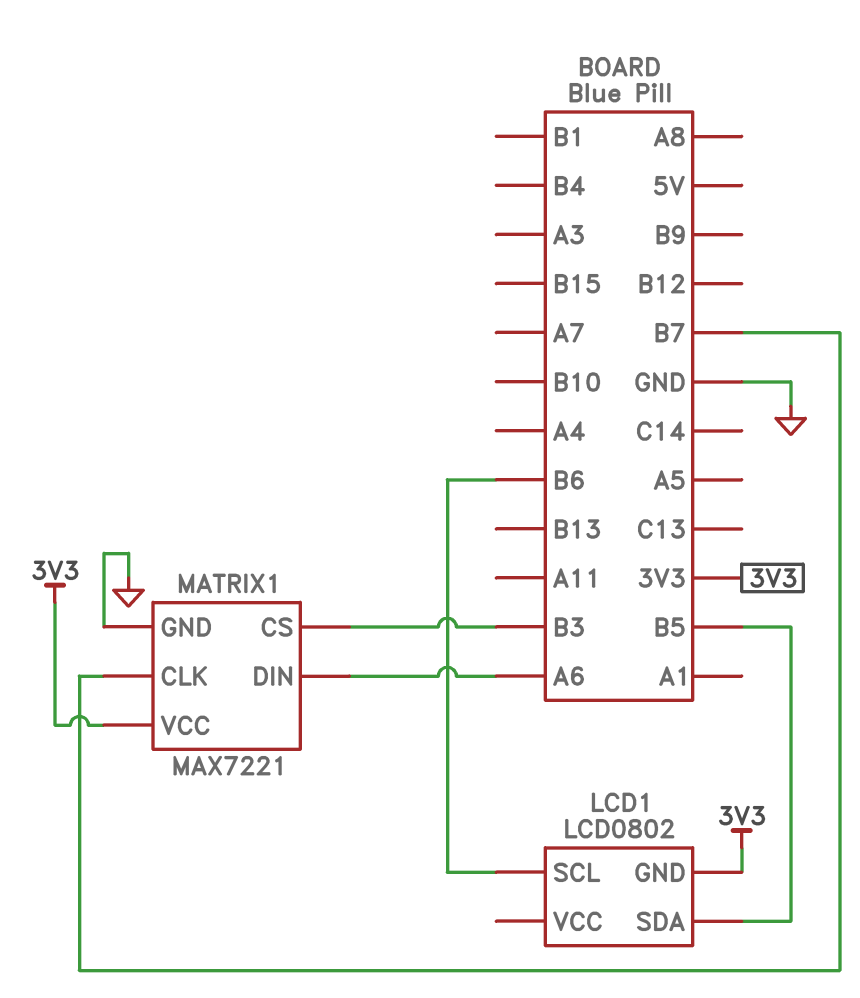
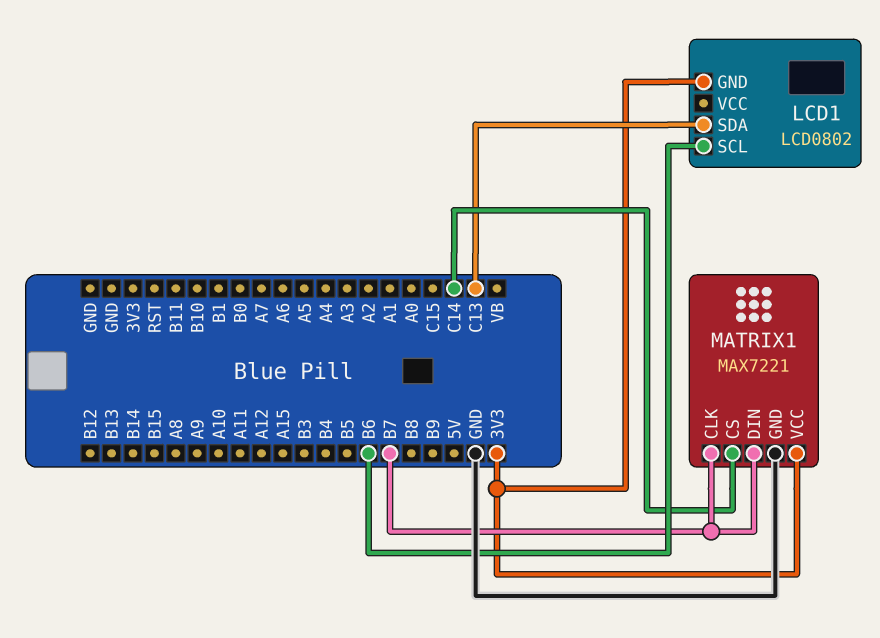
LCD1 pin SDA: B5 -> C13
MATRIX1 pin CS: B3 -> C14
MATRIX1 pin DIN: A6 -> B7

